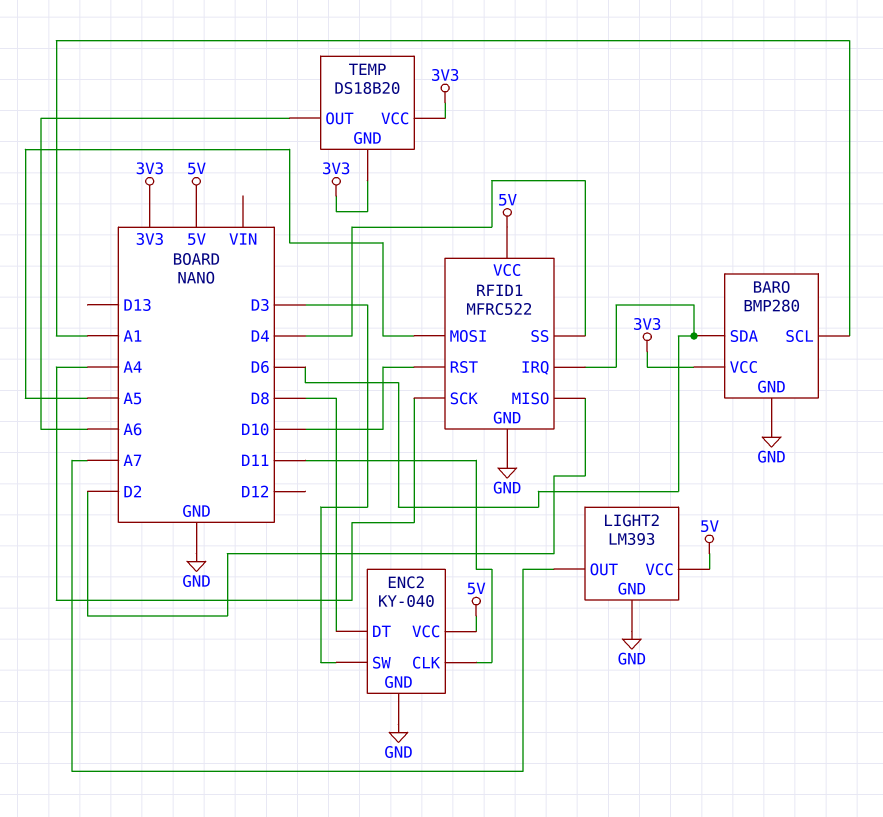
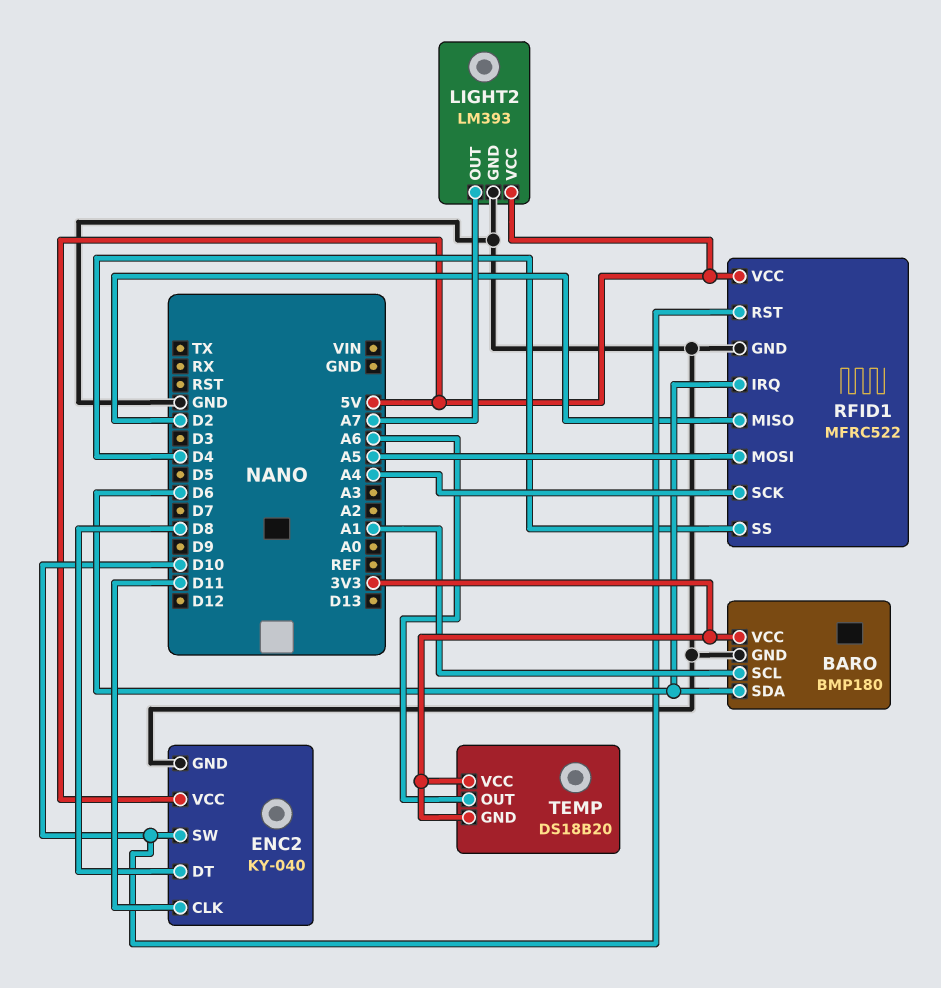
BARO: BMP280 -> BMP180
ENC2 pin SW: D3 -> D10

